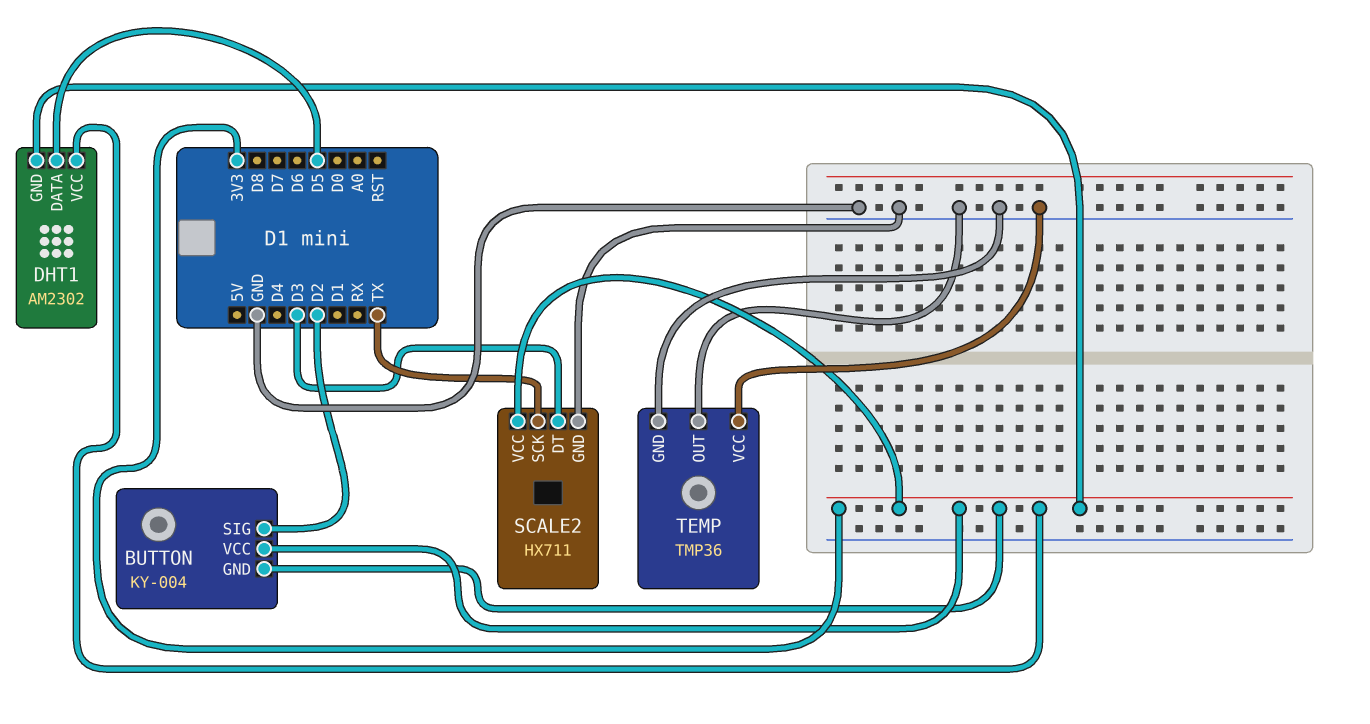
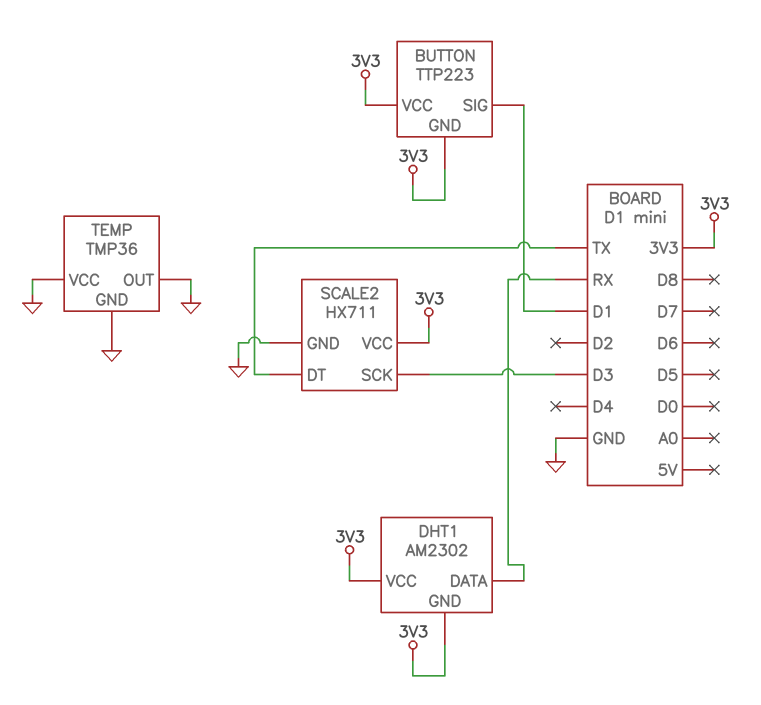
BUTTON: KY-004 -> TTP223
BUTTON pin SIG: D2 -> D1
DHT1 pin DATA: D5 -> RX
SCALE2 pin DT: D3 -> TX
SCALE2 pin SCK: TX -> D3

